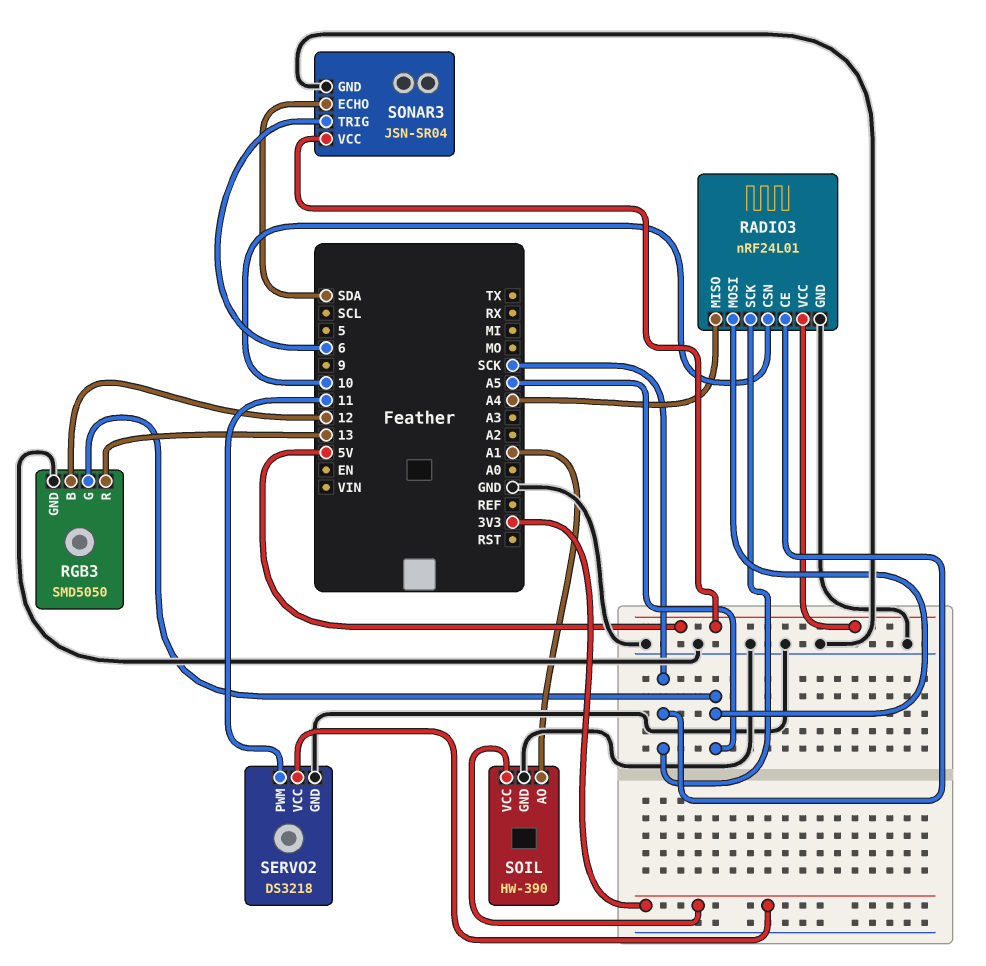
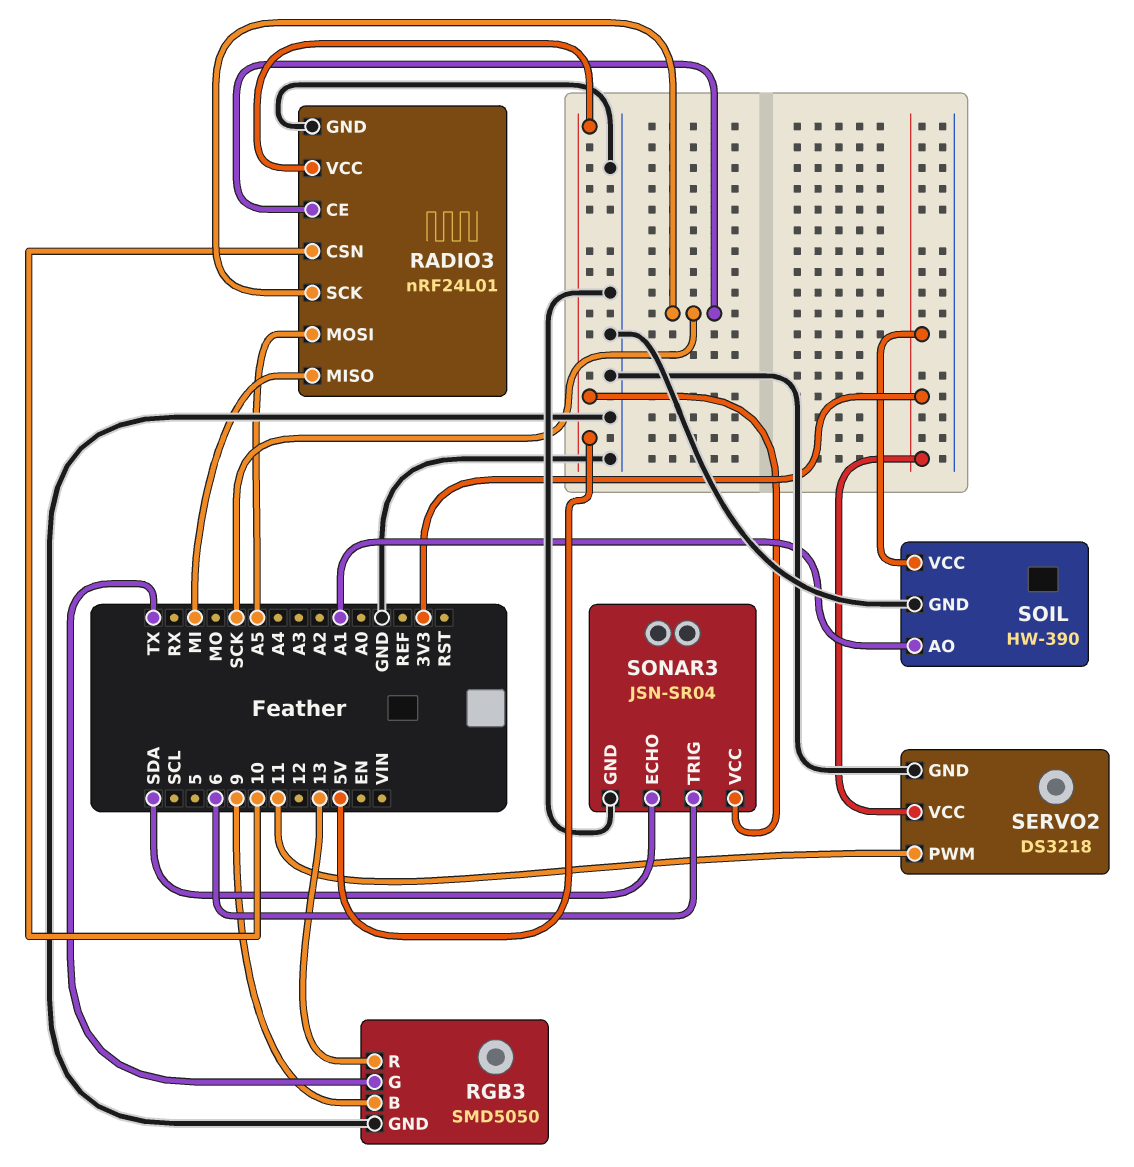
RADIO3 pin MISO: A4 -> MI
RGB3 pin B: 12 -> 9
RGB3 pin G: A5 -> TX

